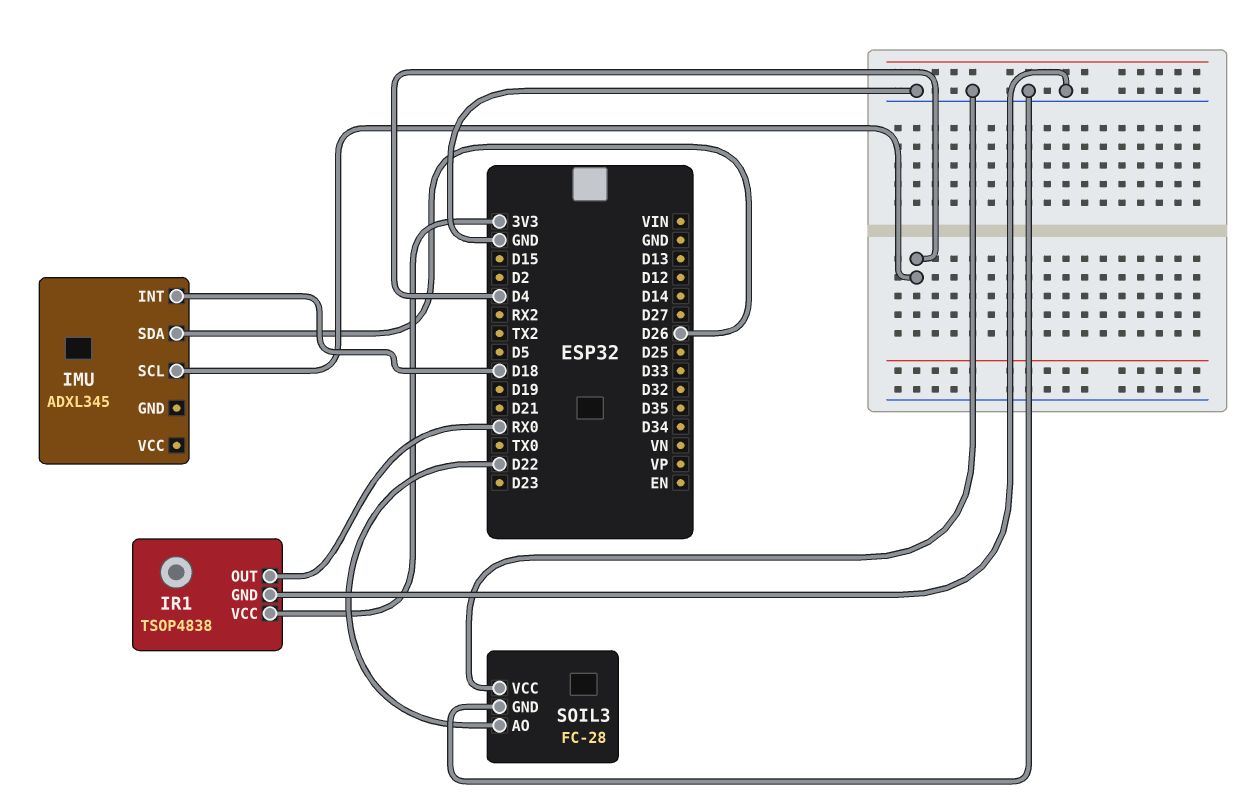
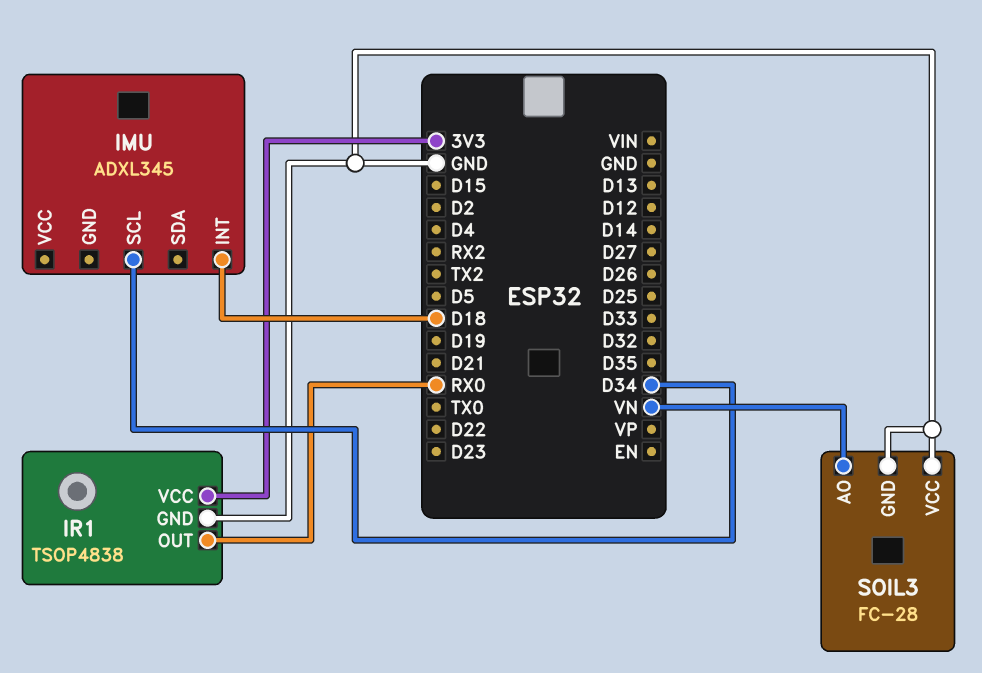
IMU pin SCL: D4 -> D34
IMU pin SDA: D26 -> none
SOIL3 pin AO: D22 -> VN

